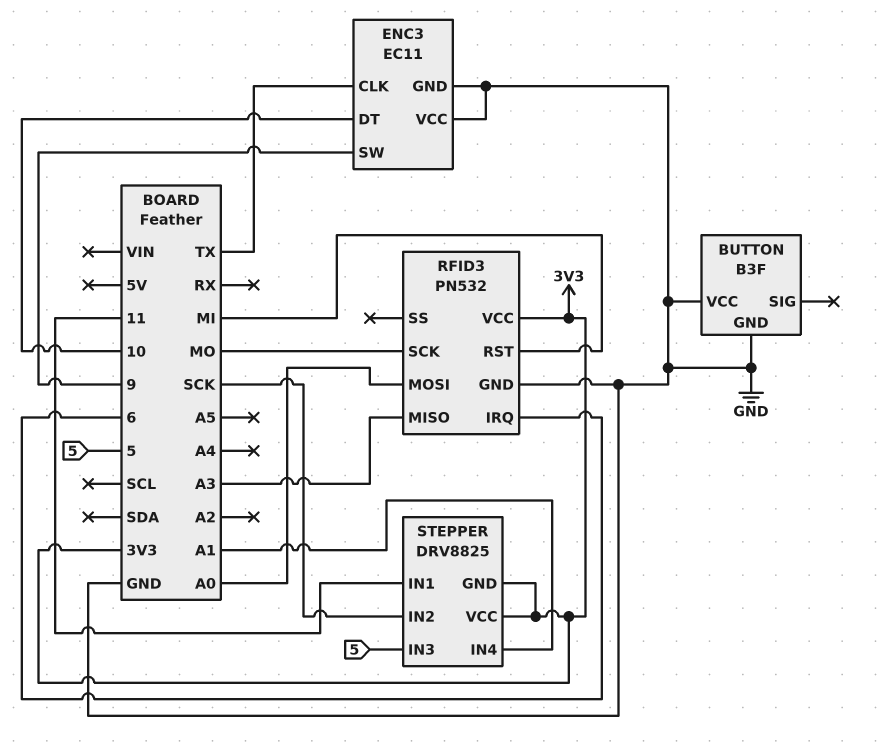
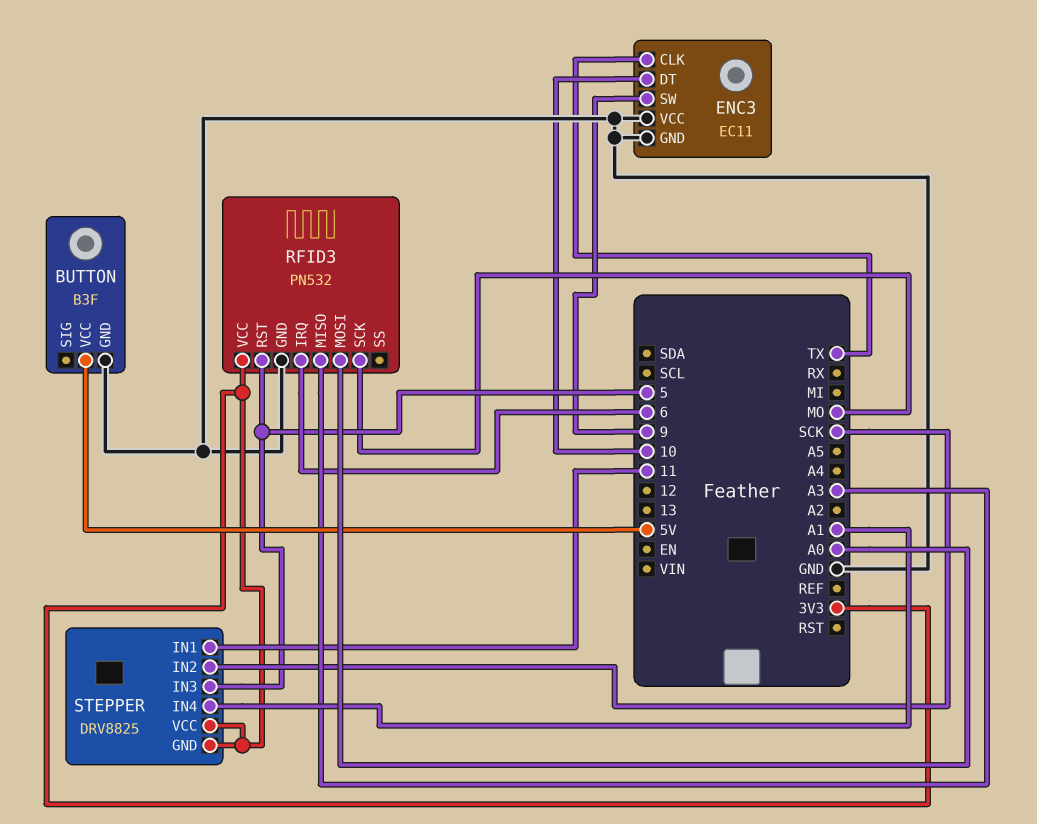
BUTTON pin VCC: GND -> 5V
RFID3 pin RST: MI -> 5

